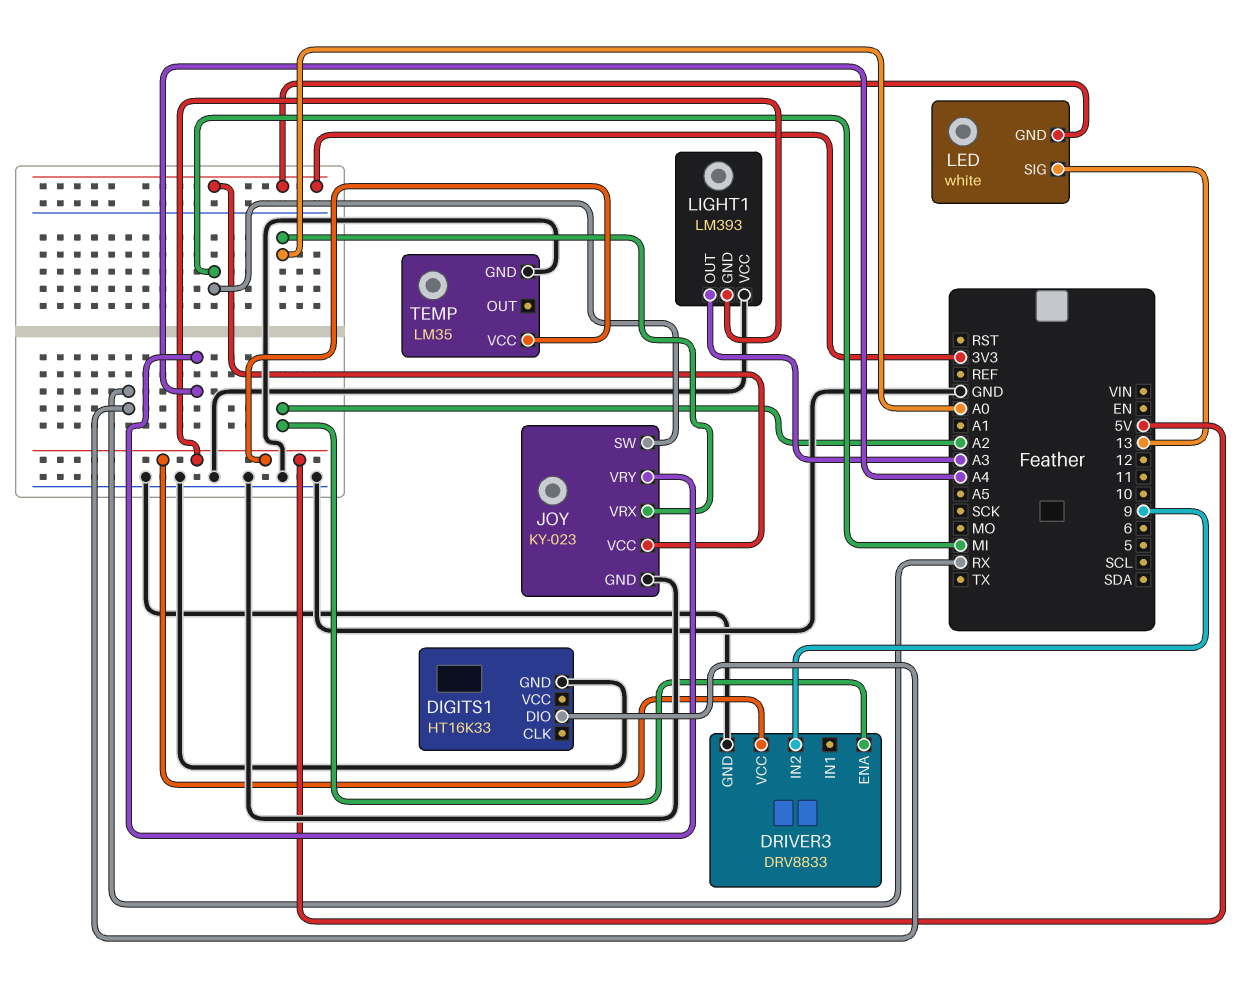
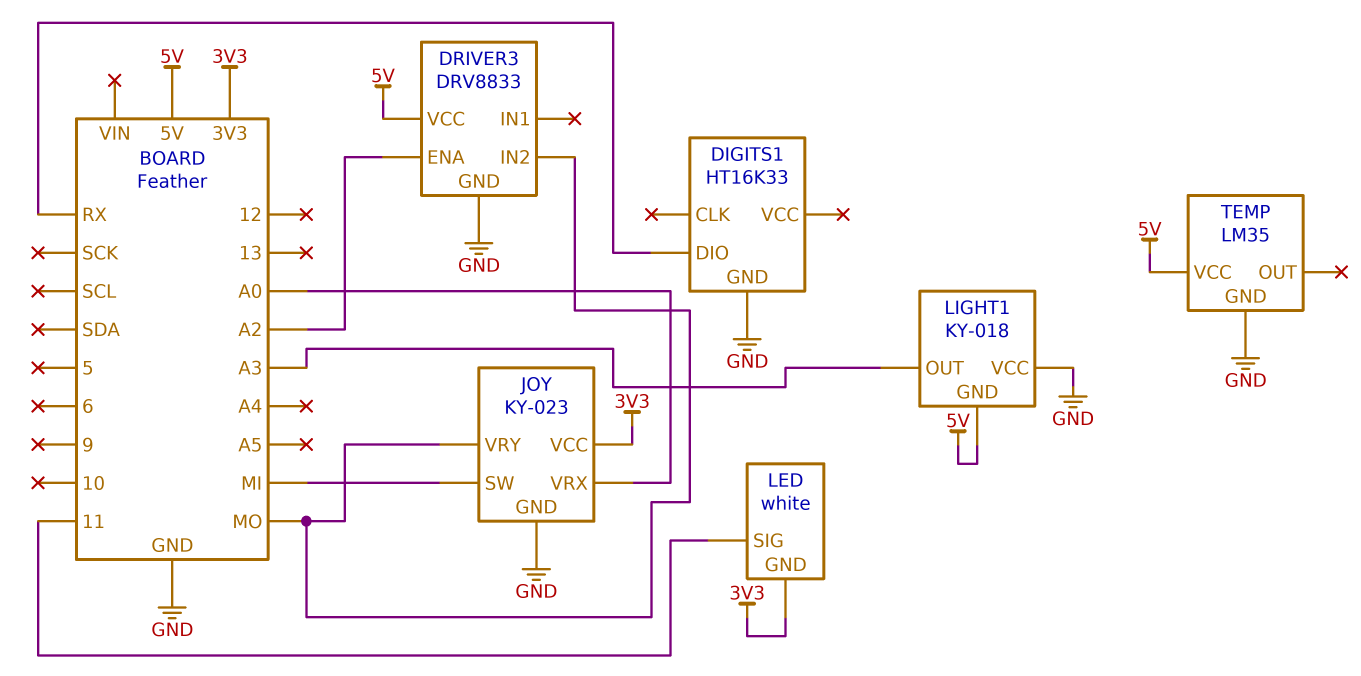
DRIVER3 pin IN2: 9 -> MO
JOY pin VRY: A4 -> MO
LED pin SIG: 13 -> 11
LIGHT1: LM393 -> KY-018

